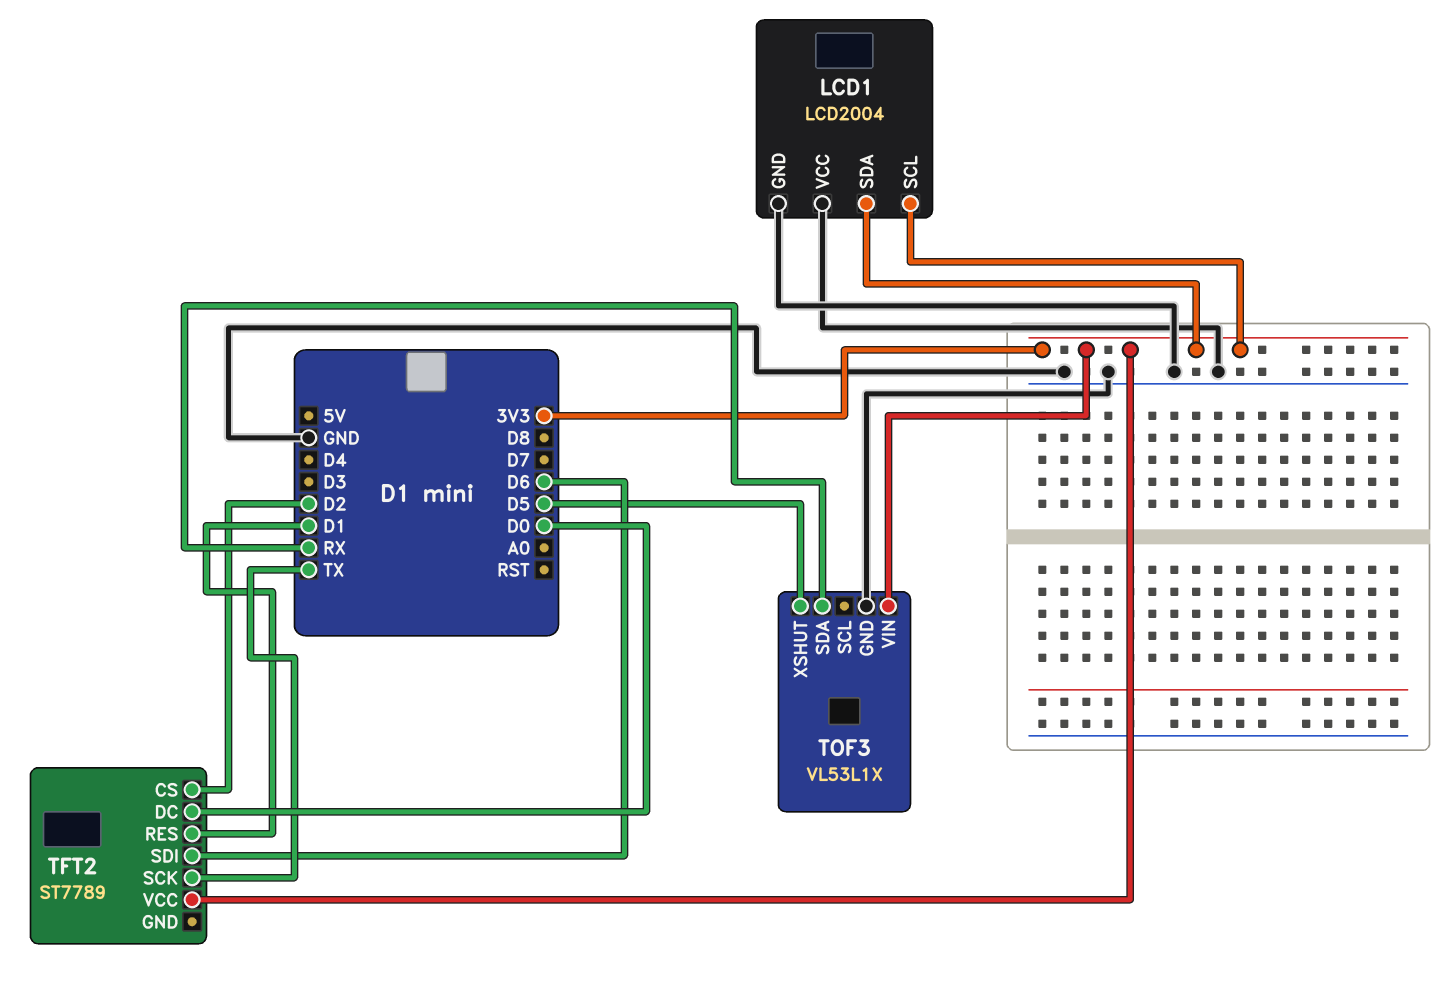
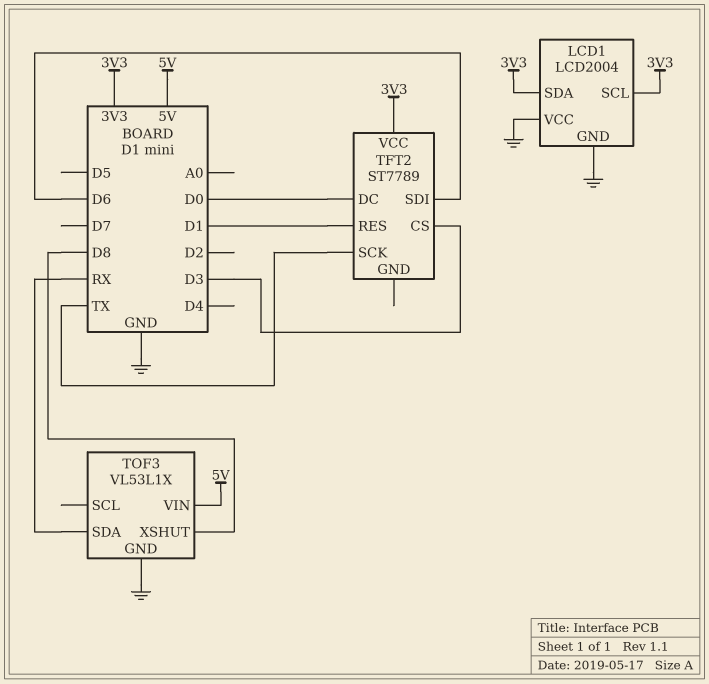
TFT2 pin CS: D2 -> D3
TOF3 pin VIN: 3V3 -> 5V
TOF3 pin XSHUT: D5 -> D8

